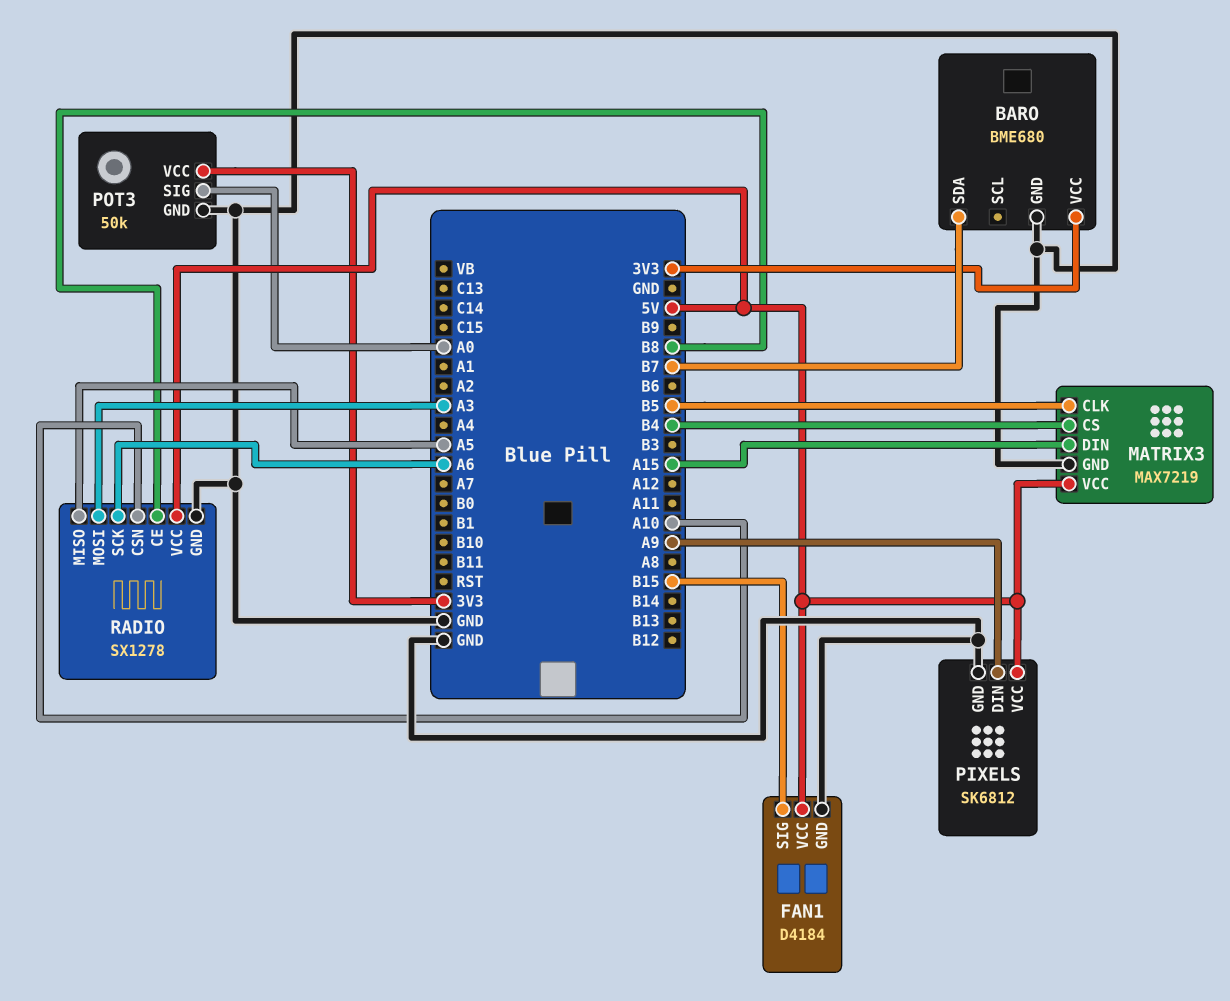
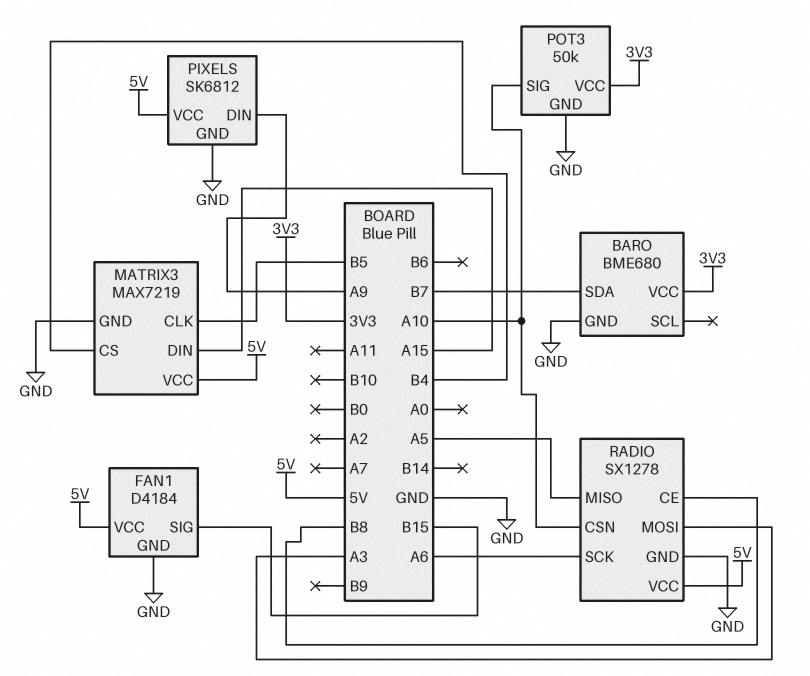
POT3 pin SIG: A0 -> A10

